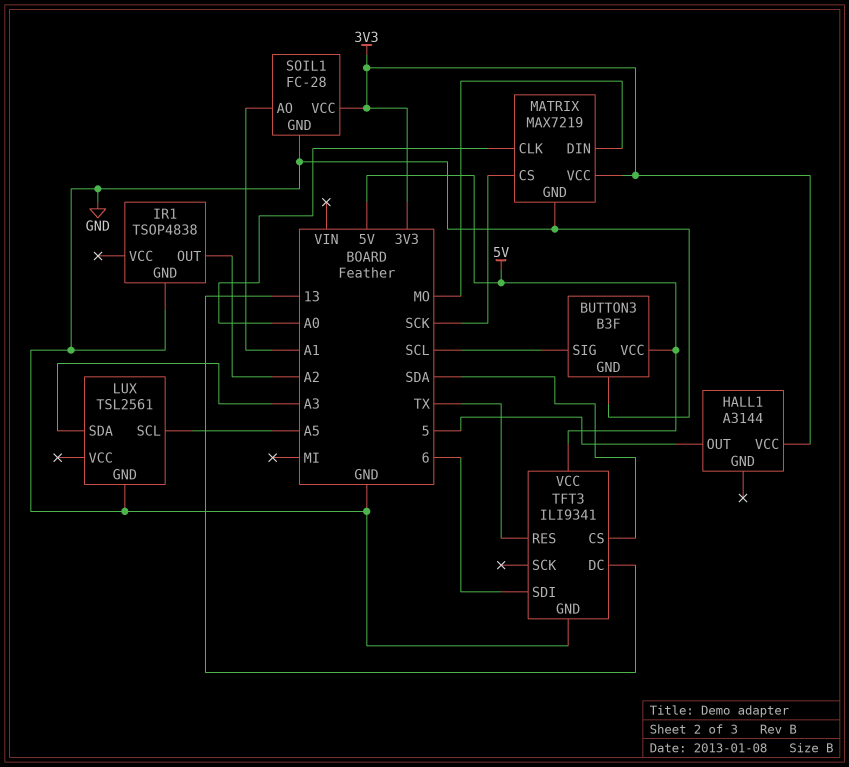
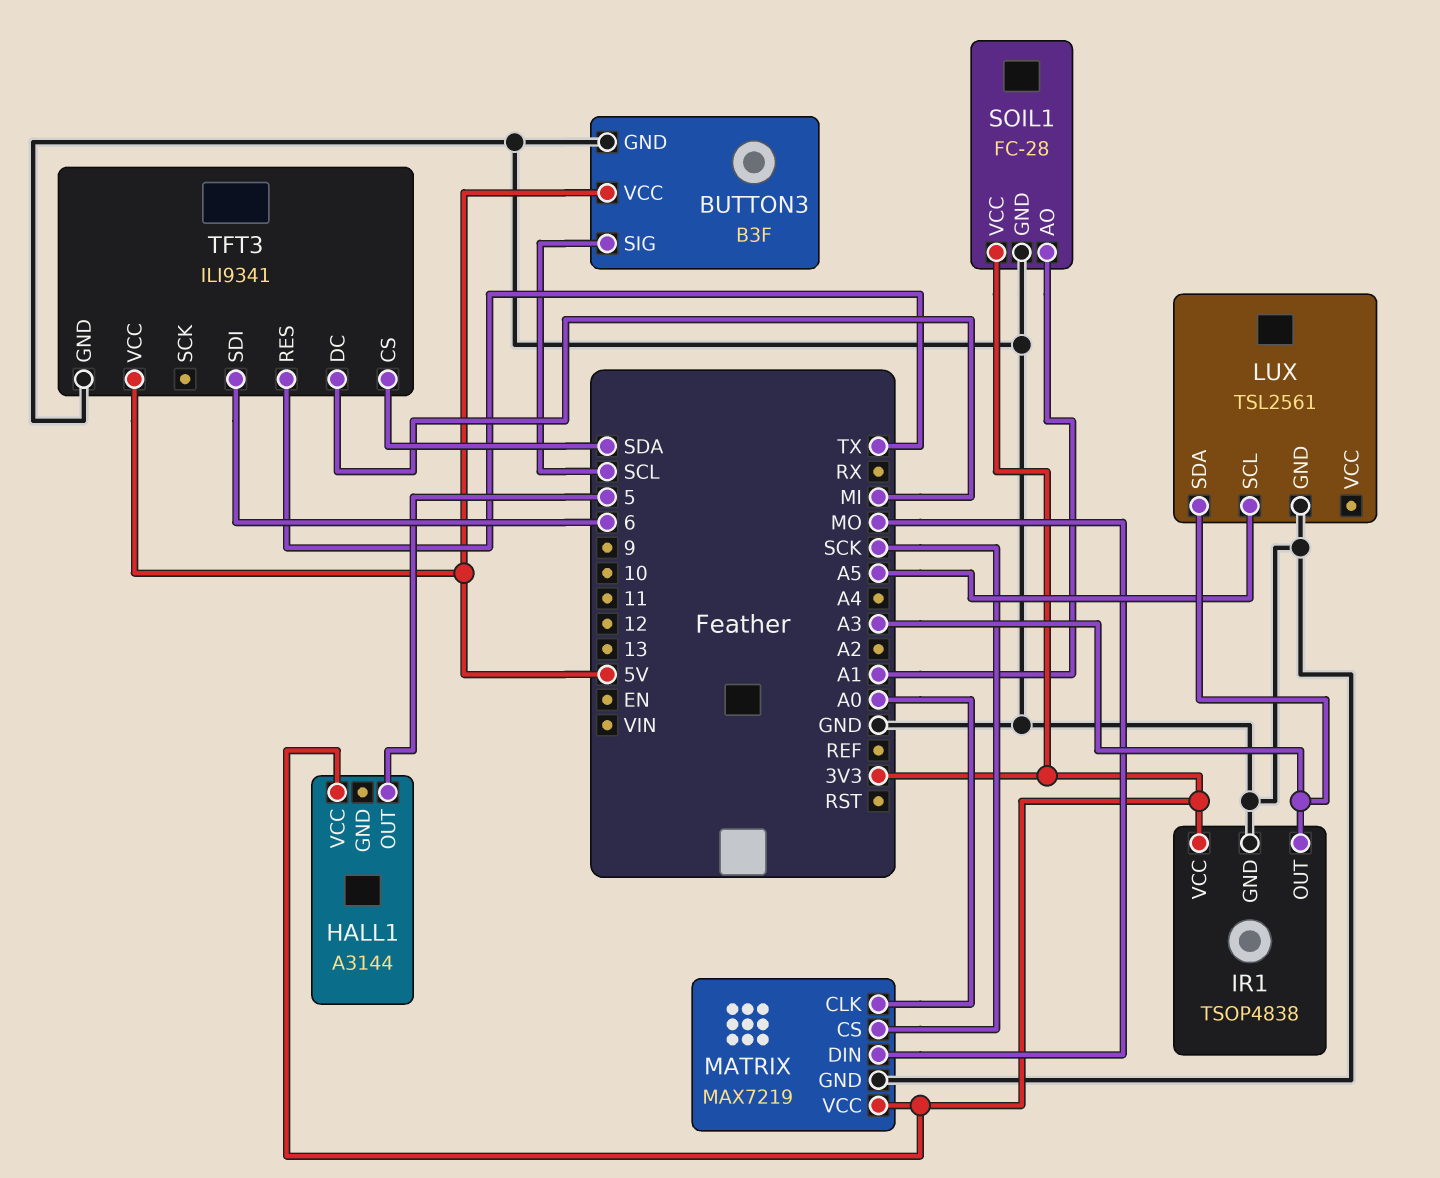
IR1 pin OUT: A2 -> A3
IR1 pin VCC: none -> 3V3
TFT3 pin DC: 13 -> MI

